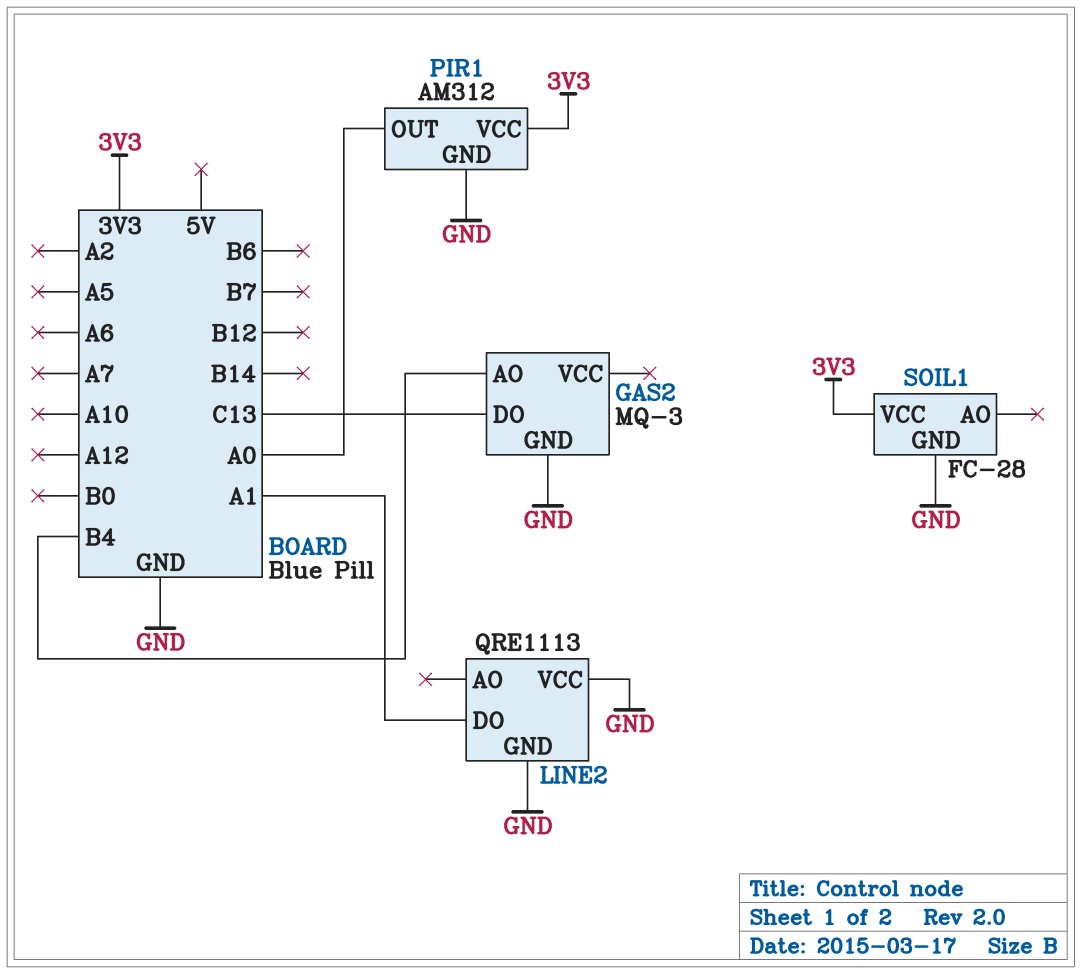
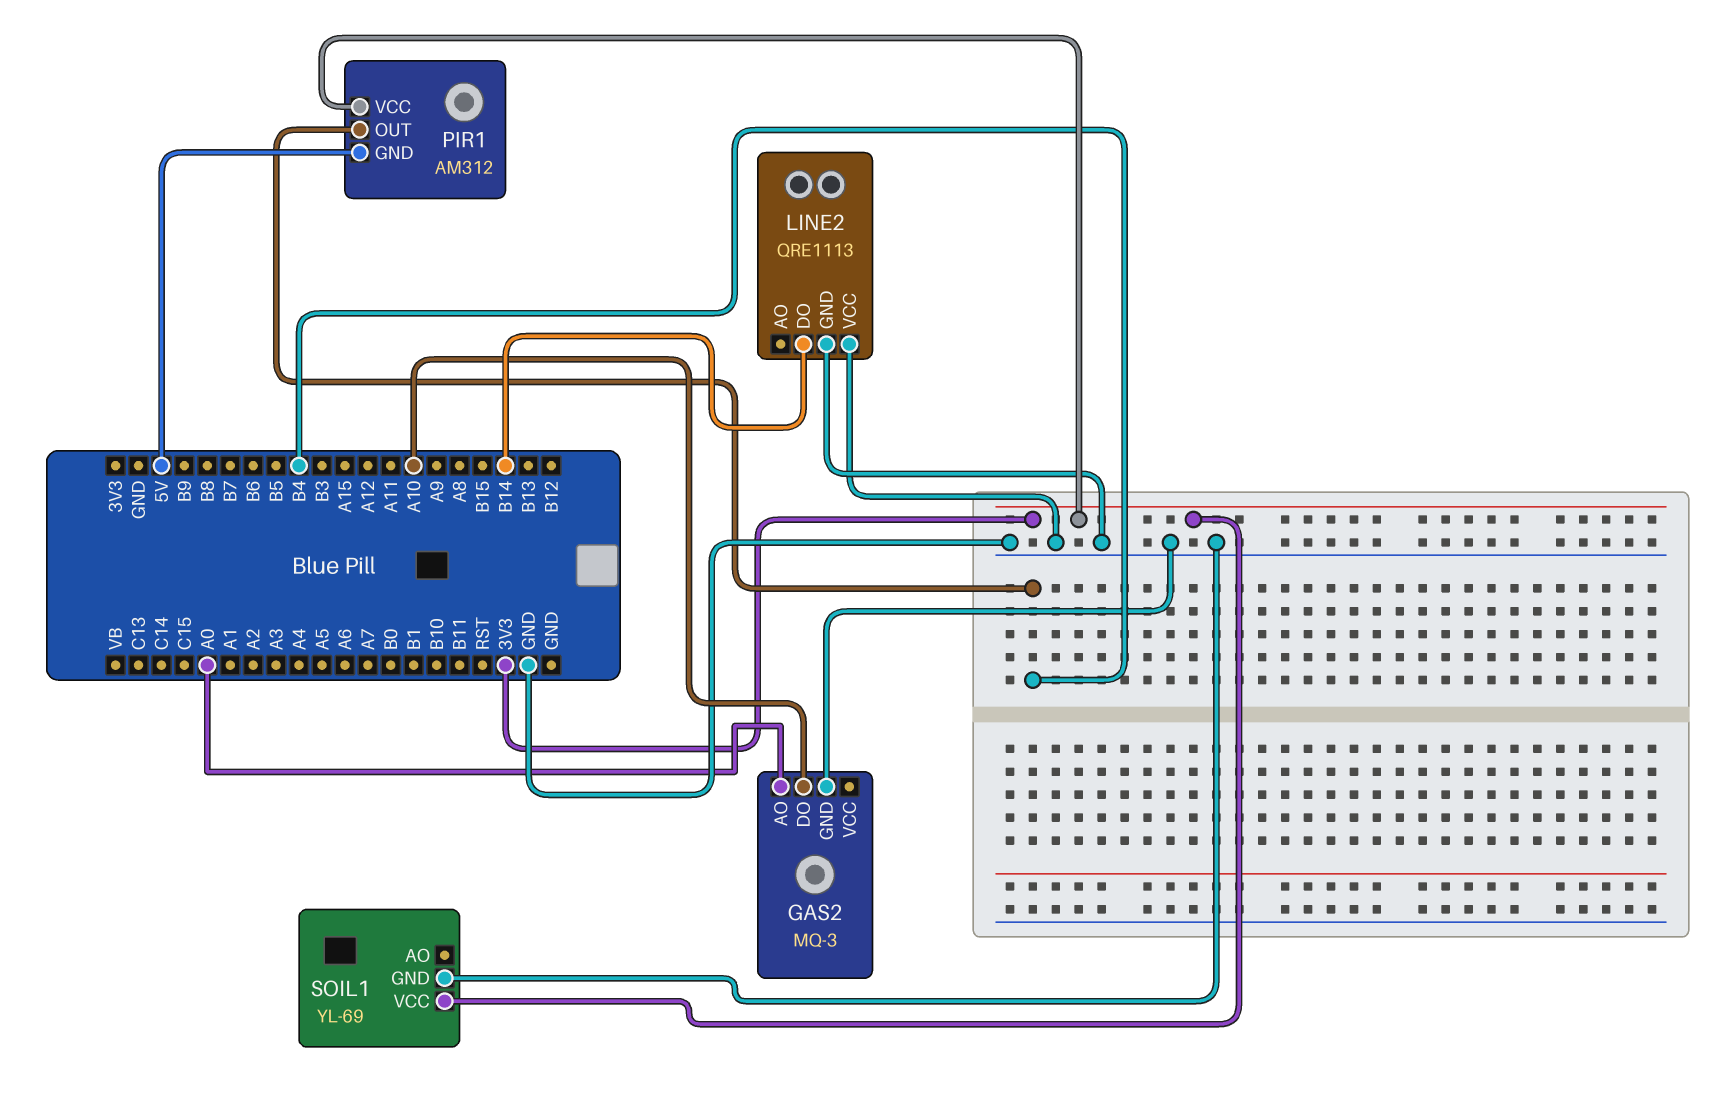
GAS2 pin AO: B4 -> A0
GAS2 pin DO: C13 -> A10
LINE2 pin DO: A1 -> B14
PIR1 pin GND: GND -> 5V
PIR1 pin OUT: A0 -> B4
SOIL1: FC-28 -> YL-69

